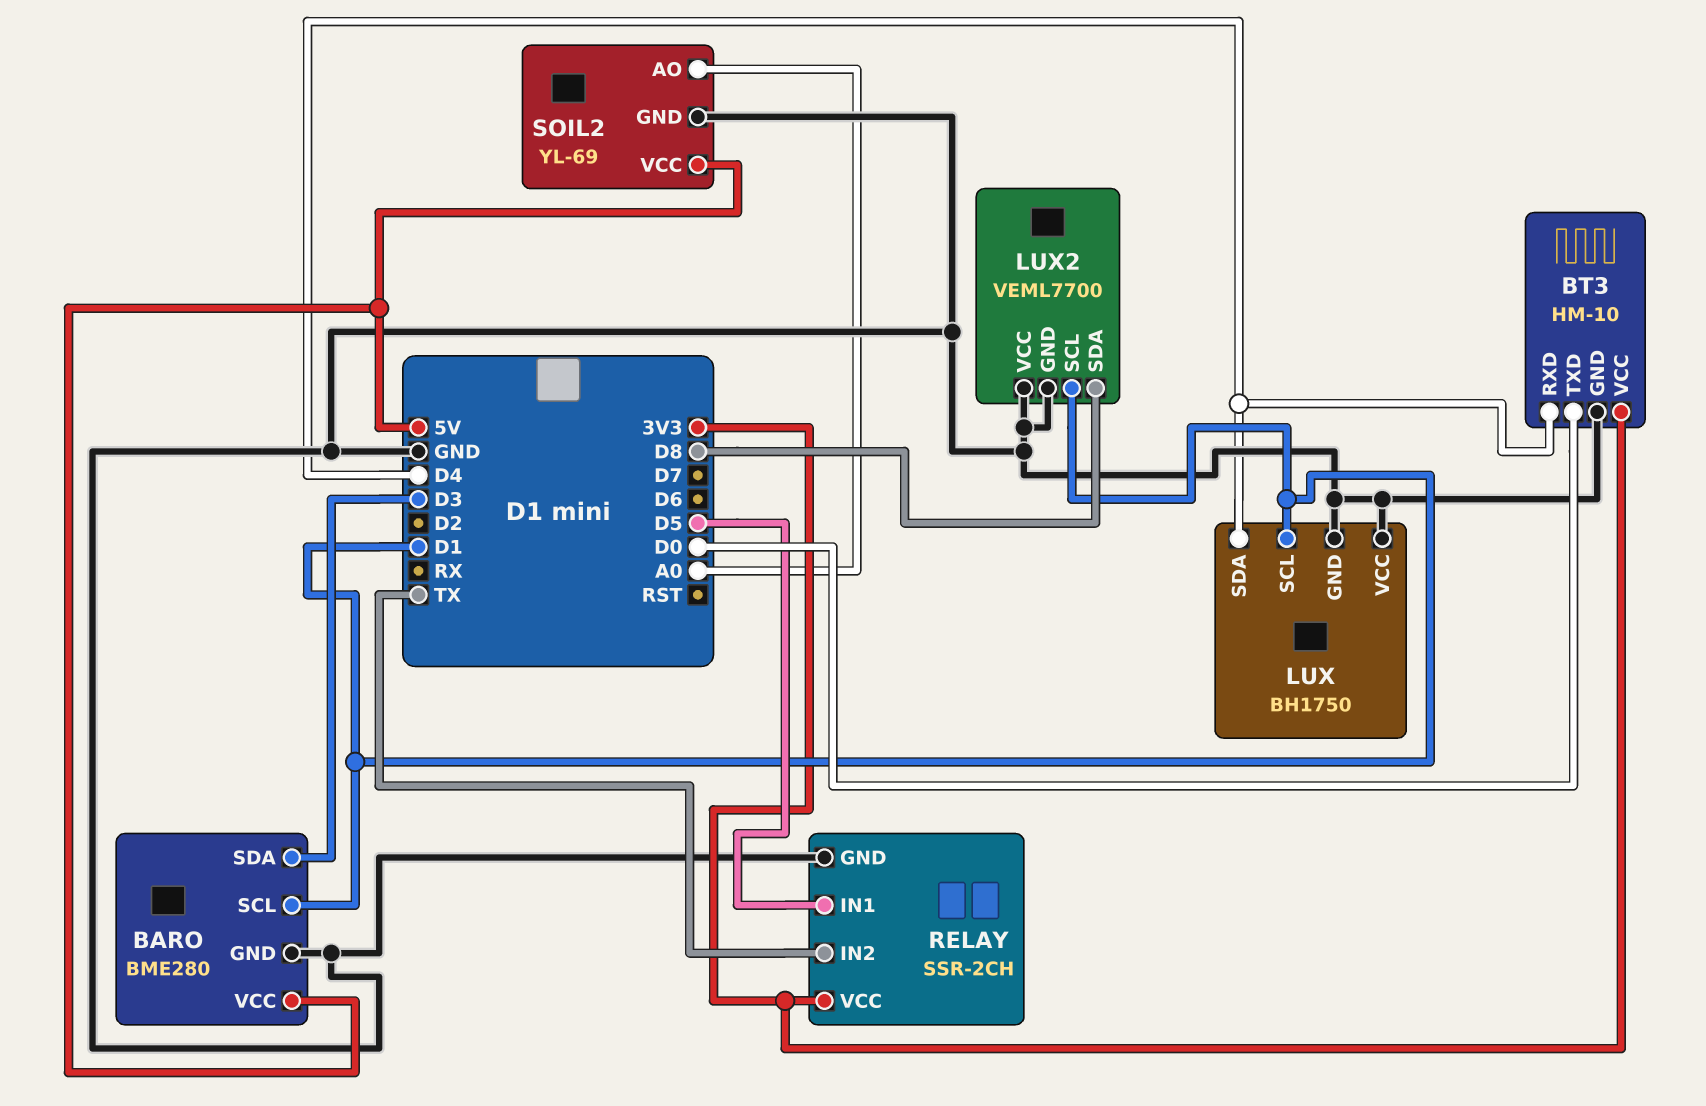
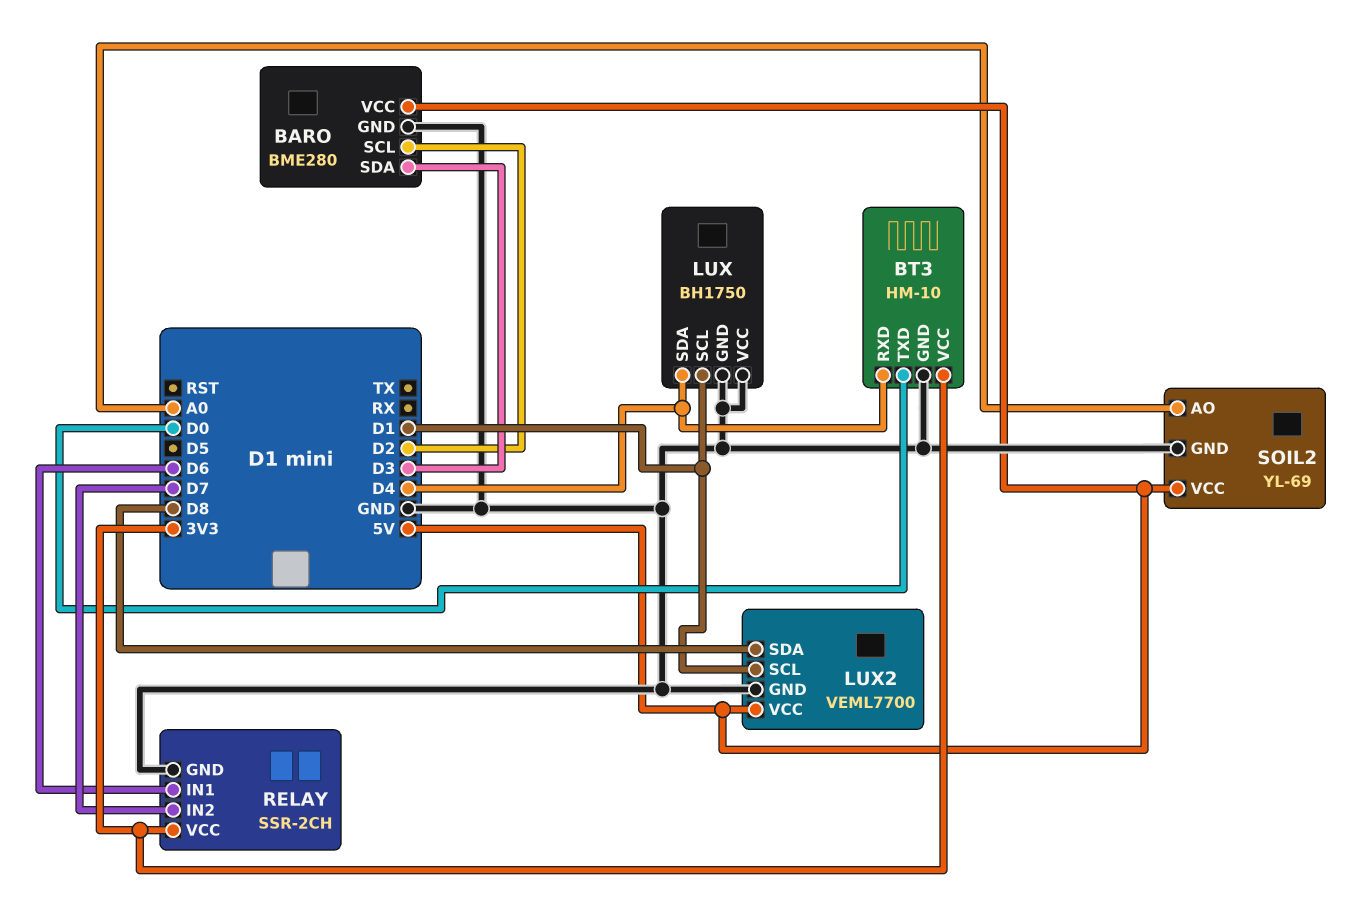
BARO pin SCL: D1 -> D2
LUX2 pin VCC: GND -> 5V
RELAY pin IN1: D5 -> D6
RELAY pin IN2: TX -> D7

